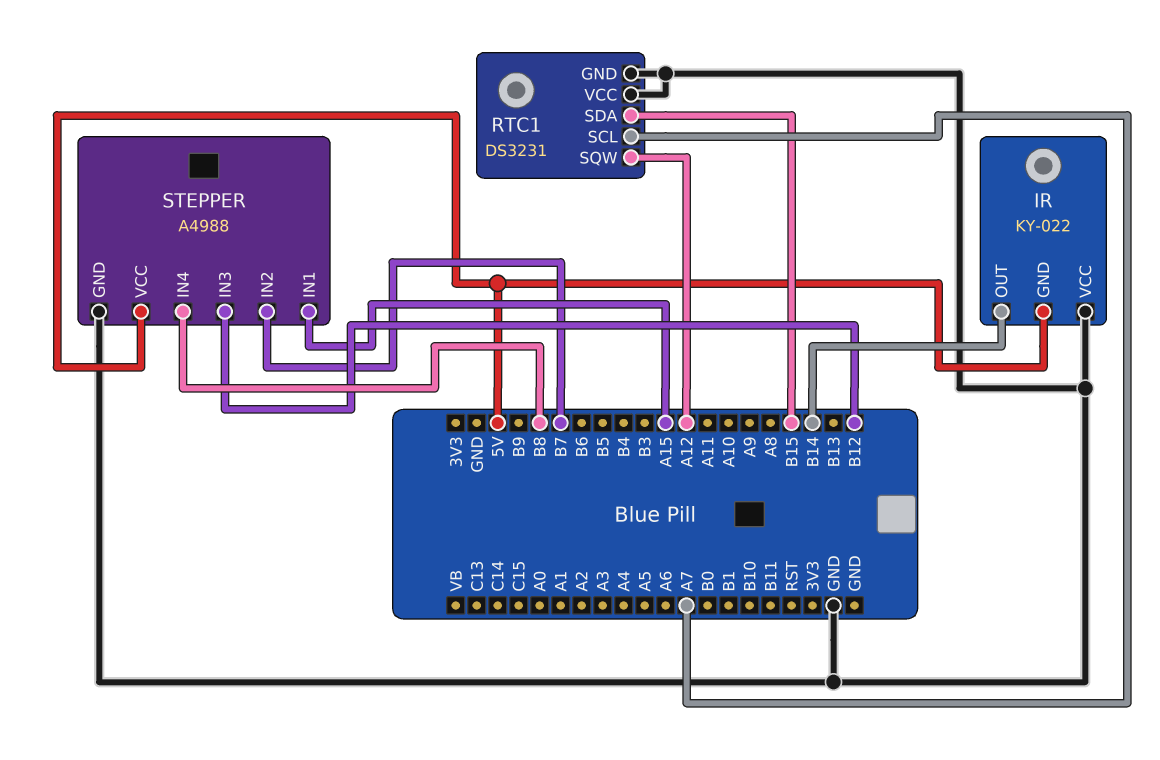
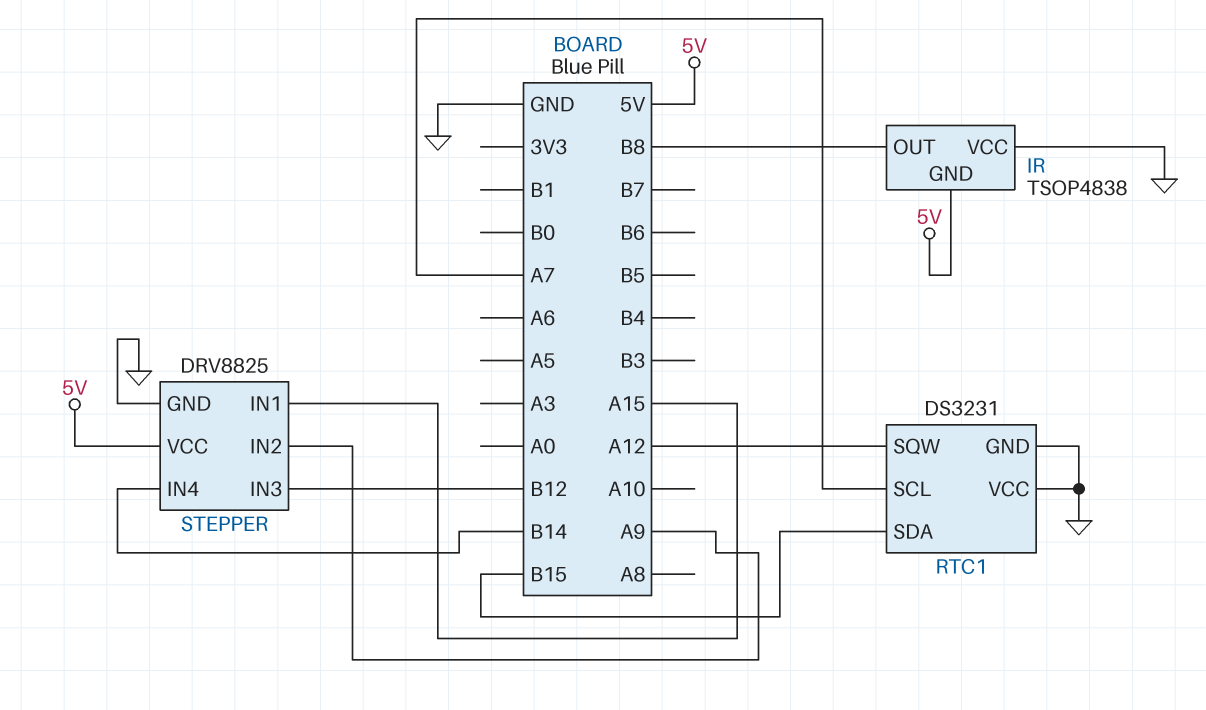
IR: KY-022 -> TSOP4838
IR pin OUT: B14 -> B8
STEPPER: A4988 -> DRV8825
STEPPER pin IN2: B7 -> A9
STEPPER pin IN4: B8 -> B14

